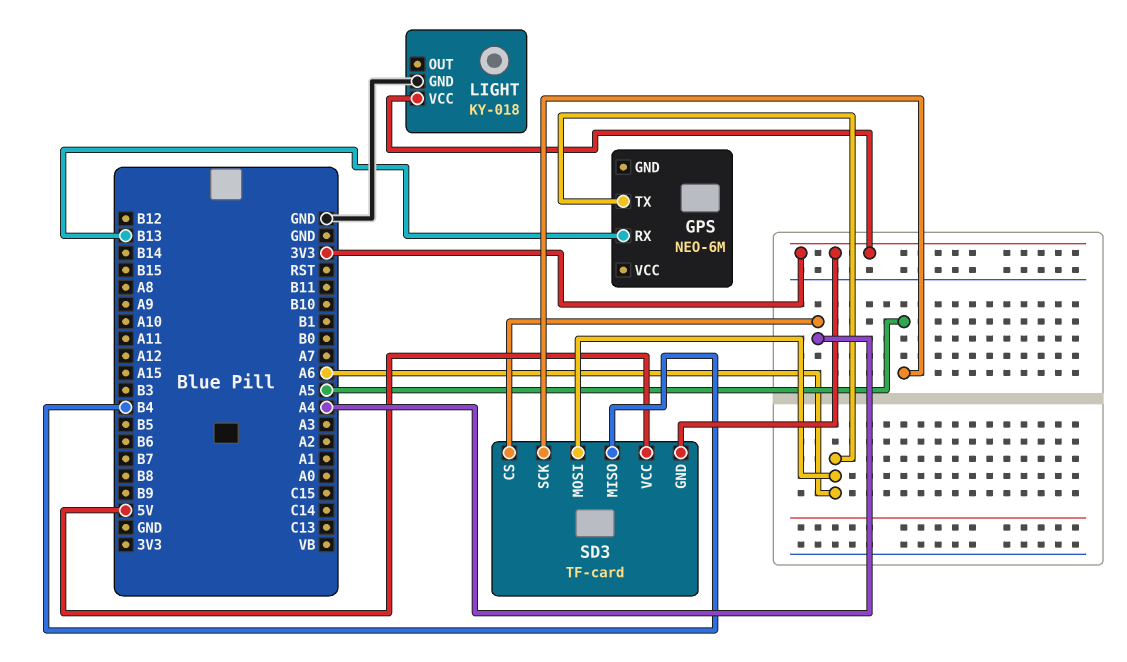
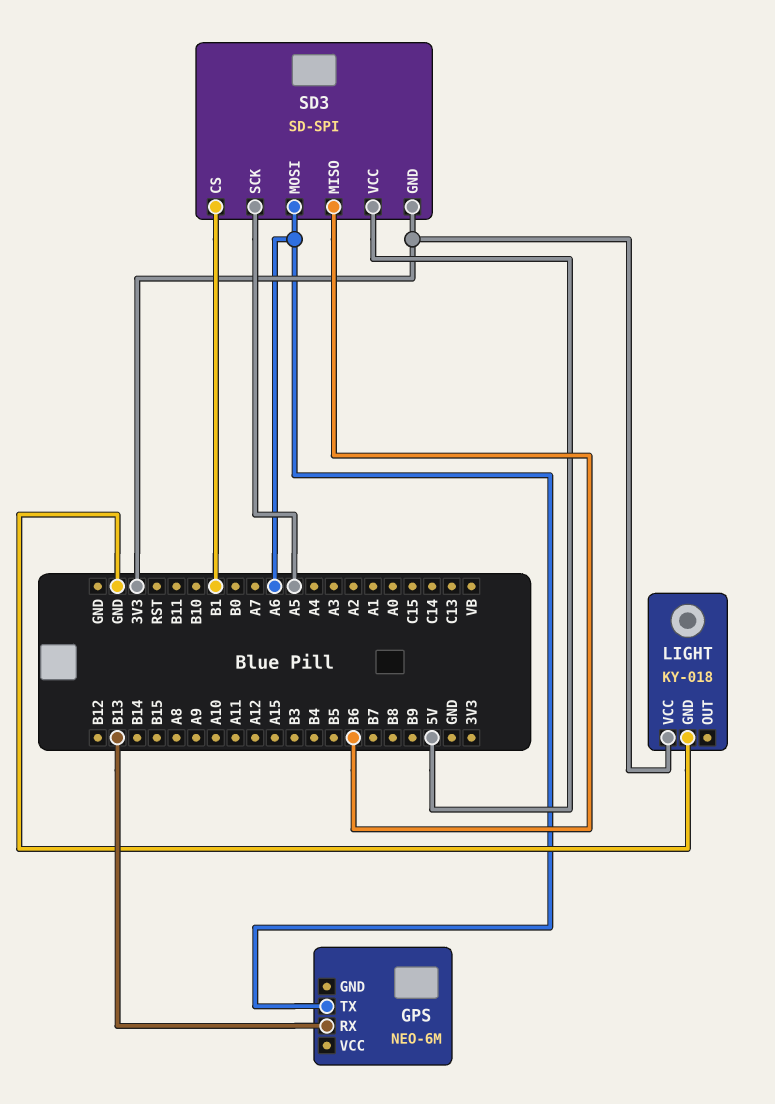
SD3: TF-card -> SD-SPI
SD3 pin CS: A4 -> B1
SD3 pin MISO: B4 -> B6

